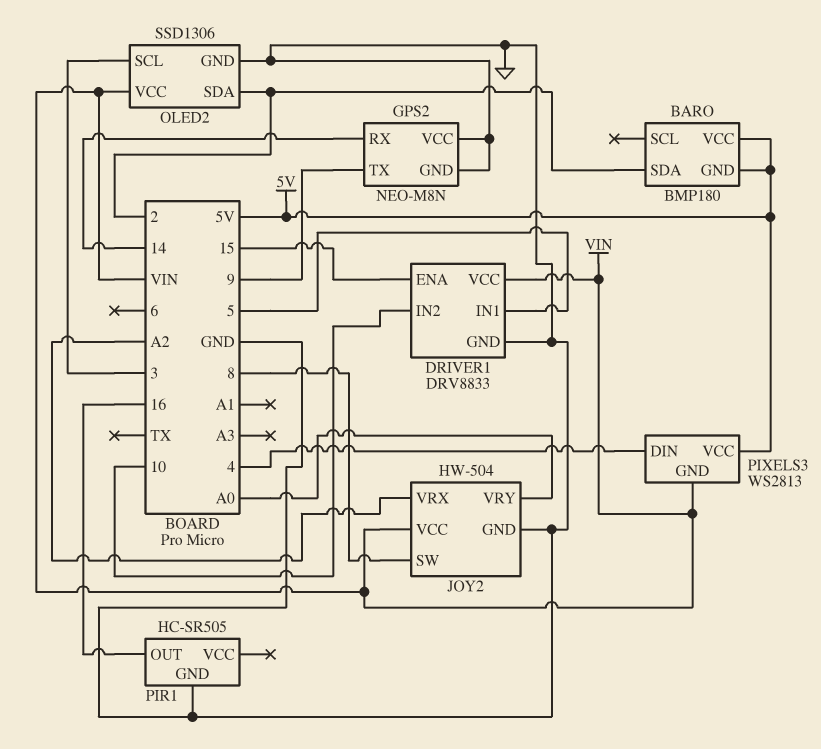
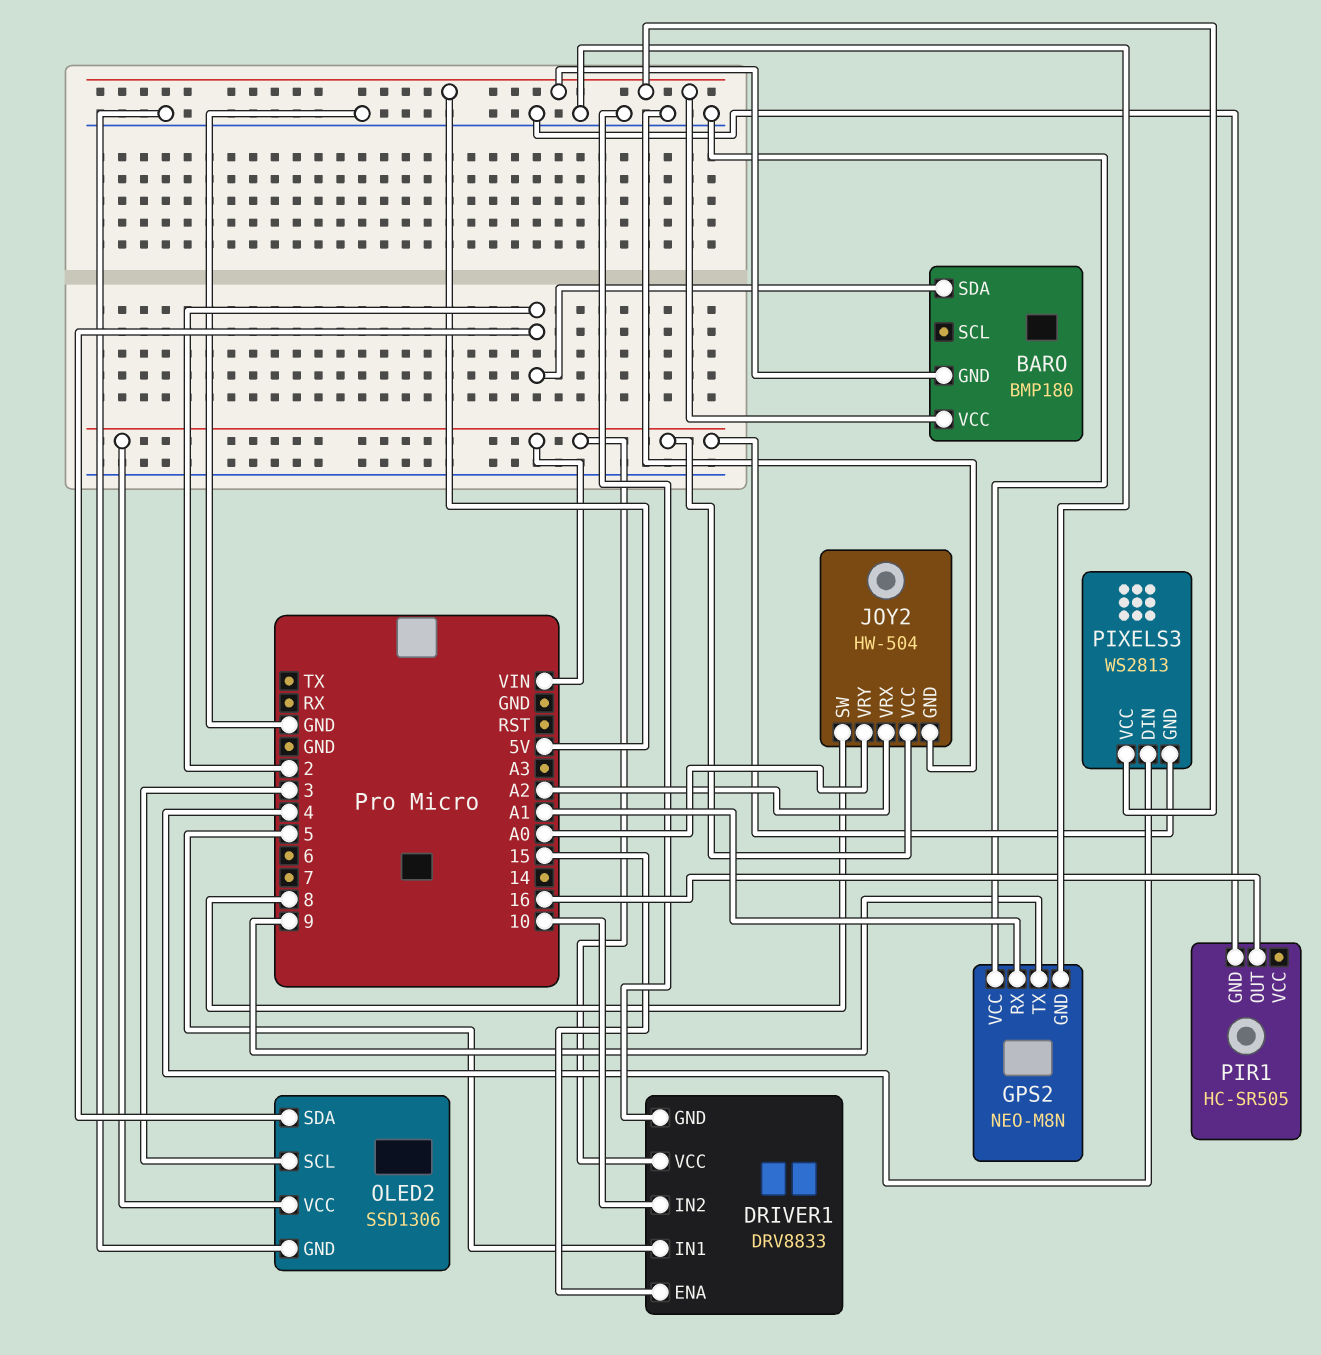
GPS2 pin RX: 14 -> A1

